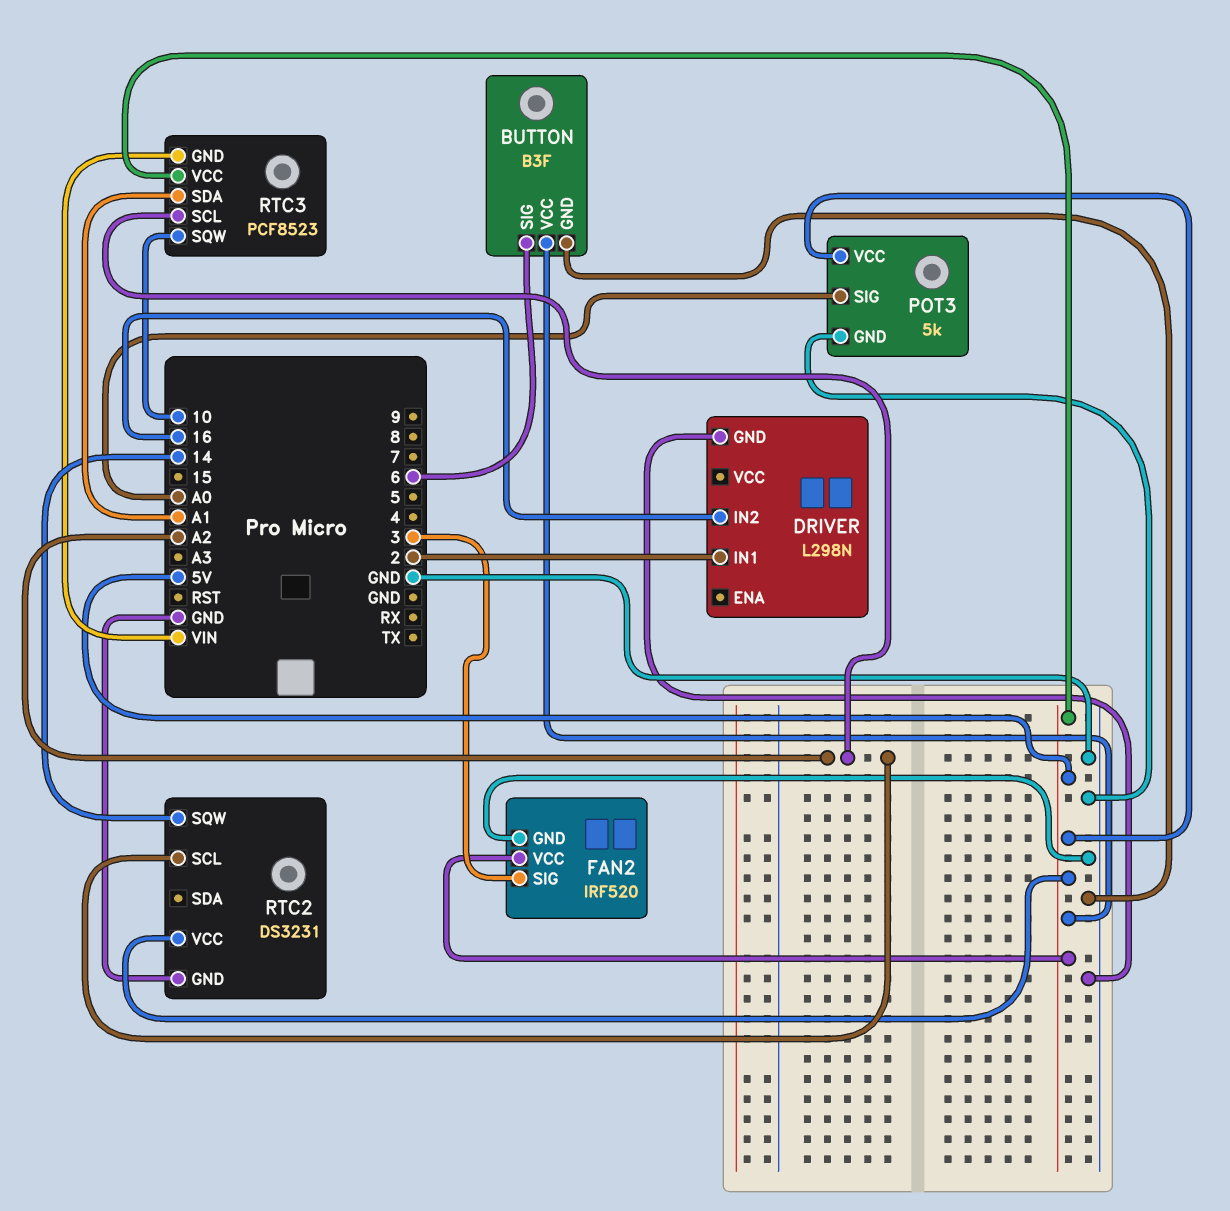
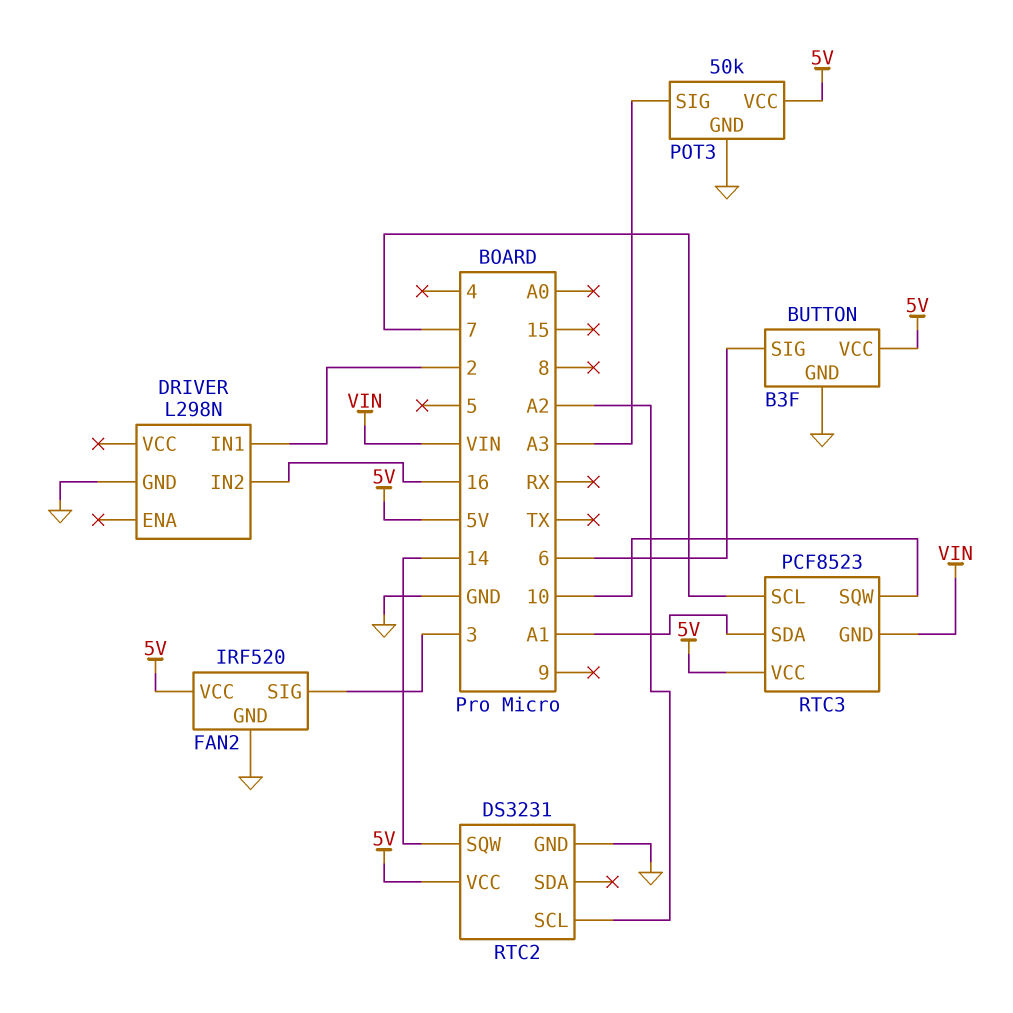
POT3: 5k -> 50k
POT3 pin SIG: A0 -> A3
RTC3 pin SCL: A2 -> 7

